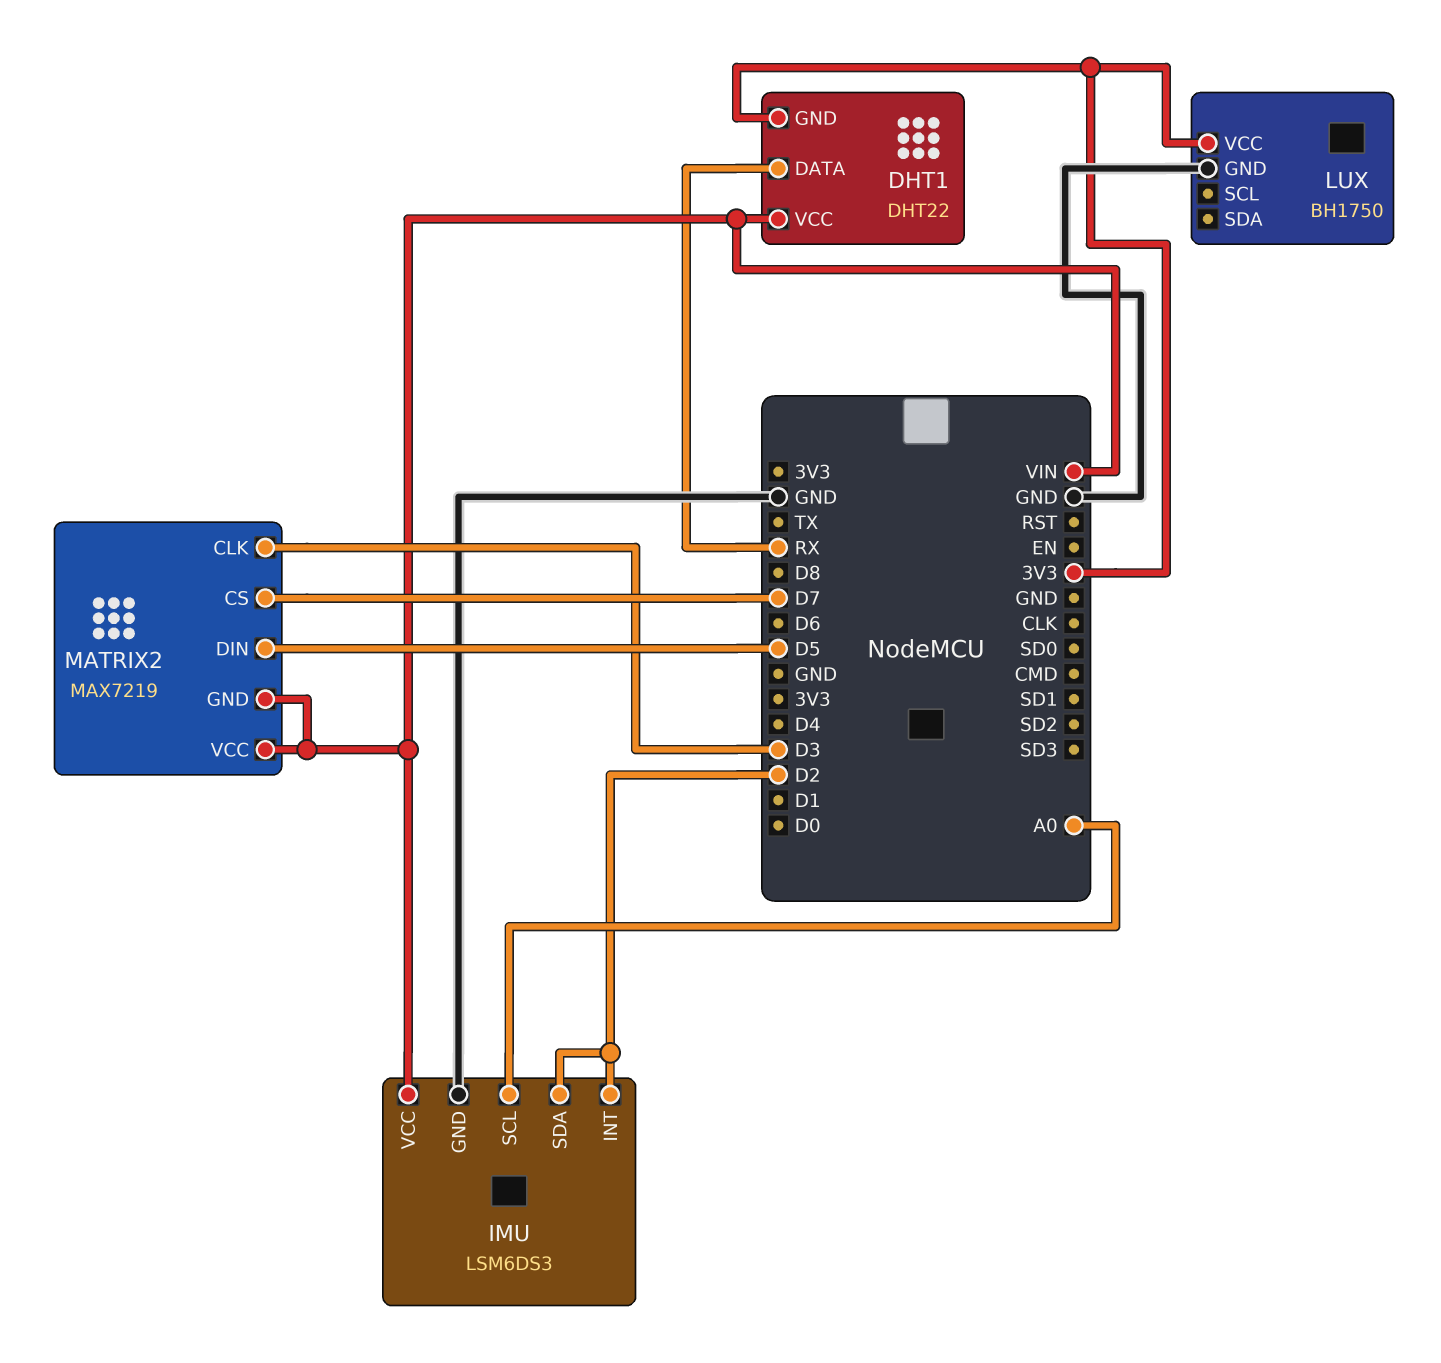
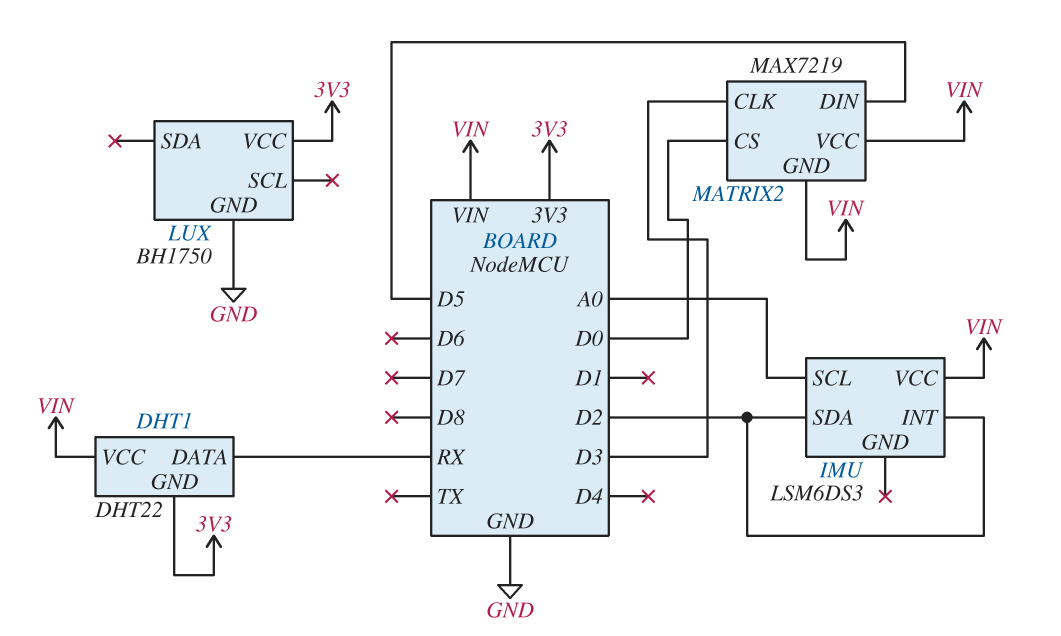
IMU pin GND: GND -> none
MATRIX2 pin CS: D7 -> D0

